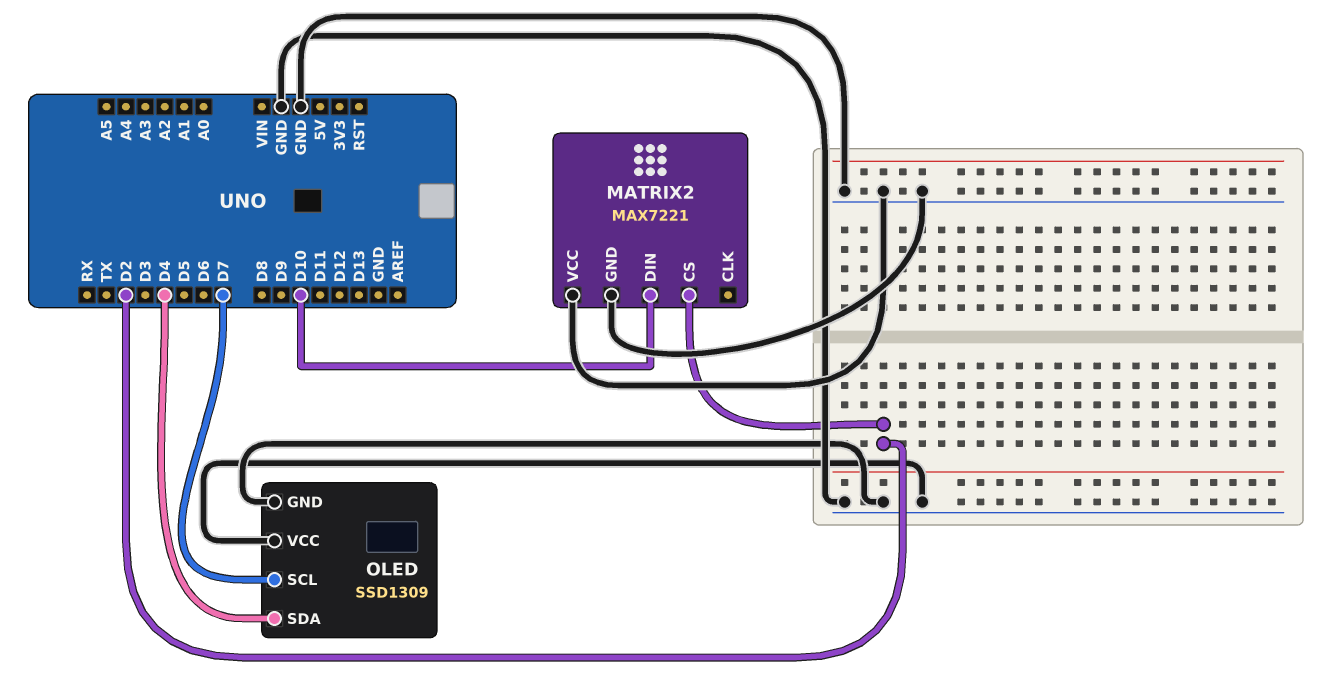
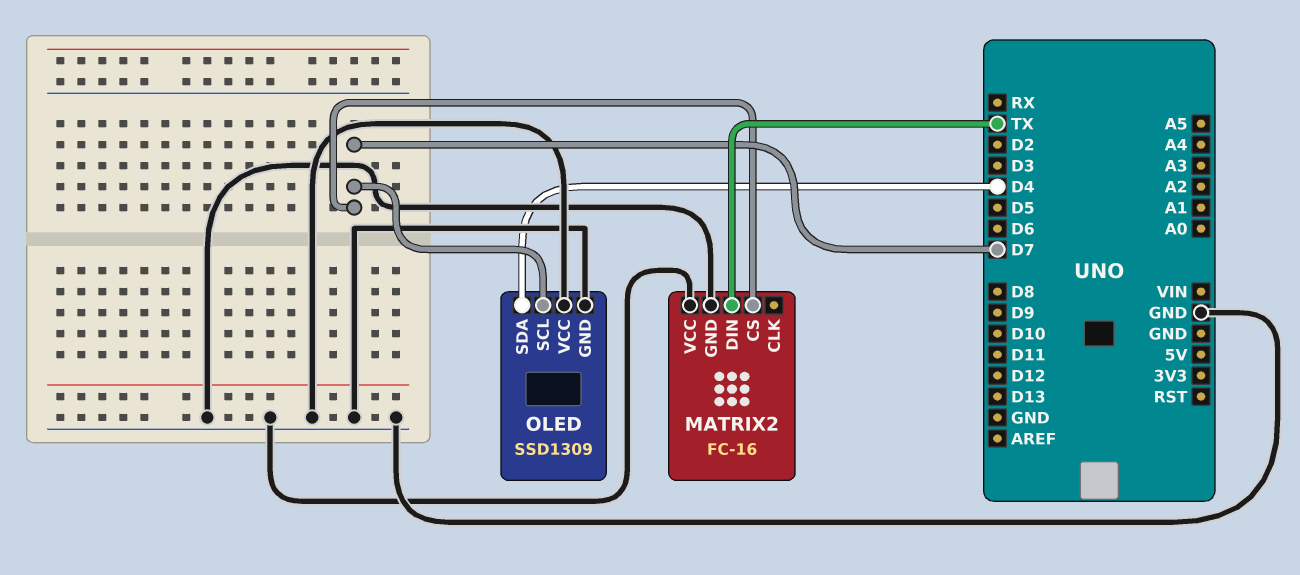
MATRIX2: MAX7221 -> FC-16
MATRIX2 pin CS: D2 -> D7
MATRIX2 pin DIN: D10 -> TX

